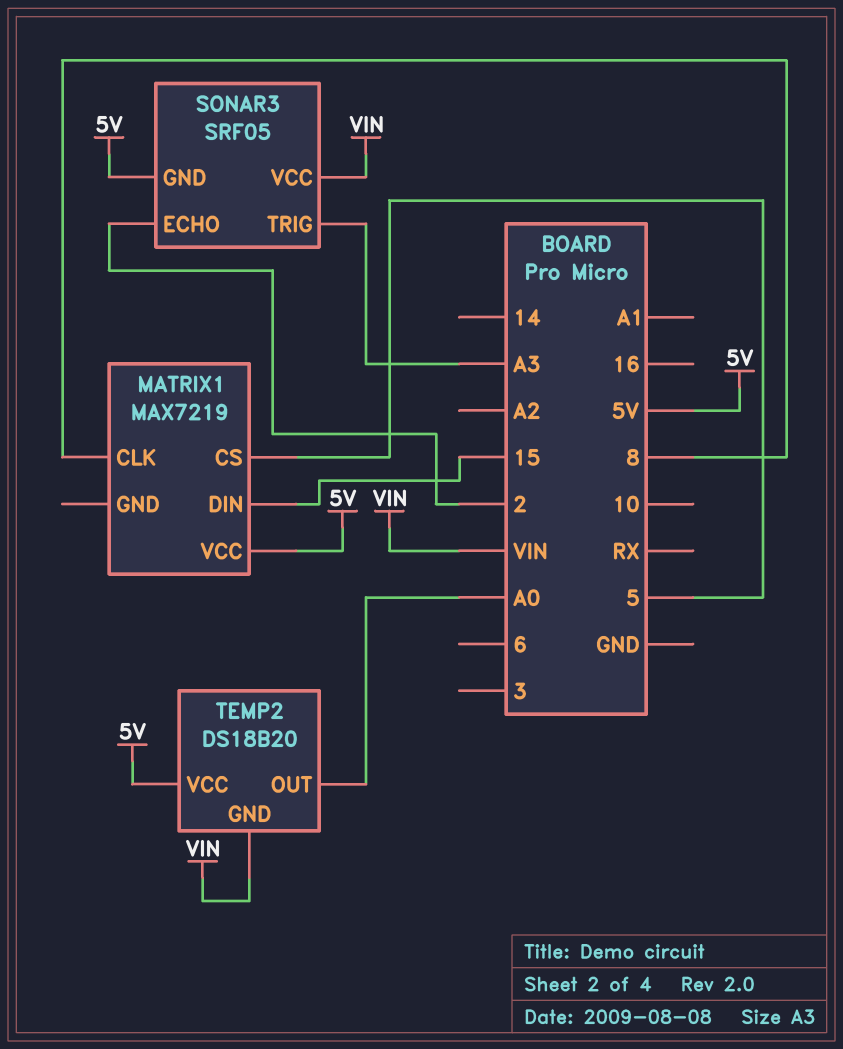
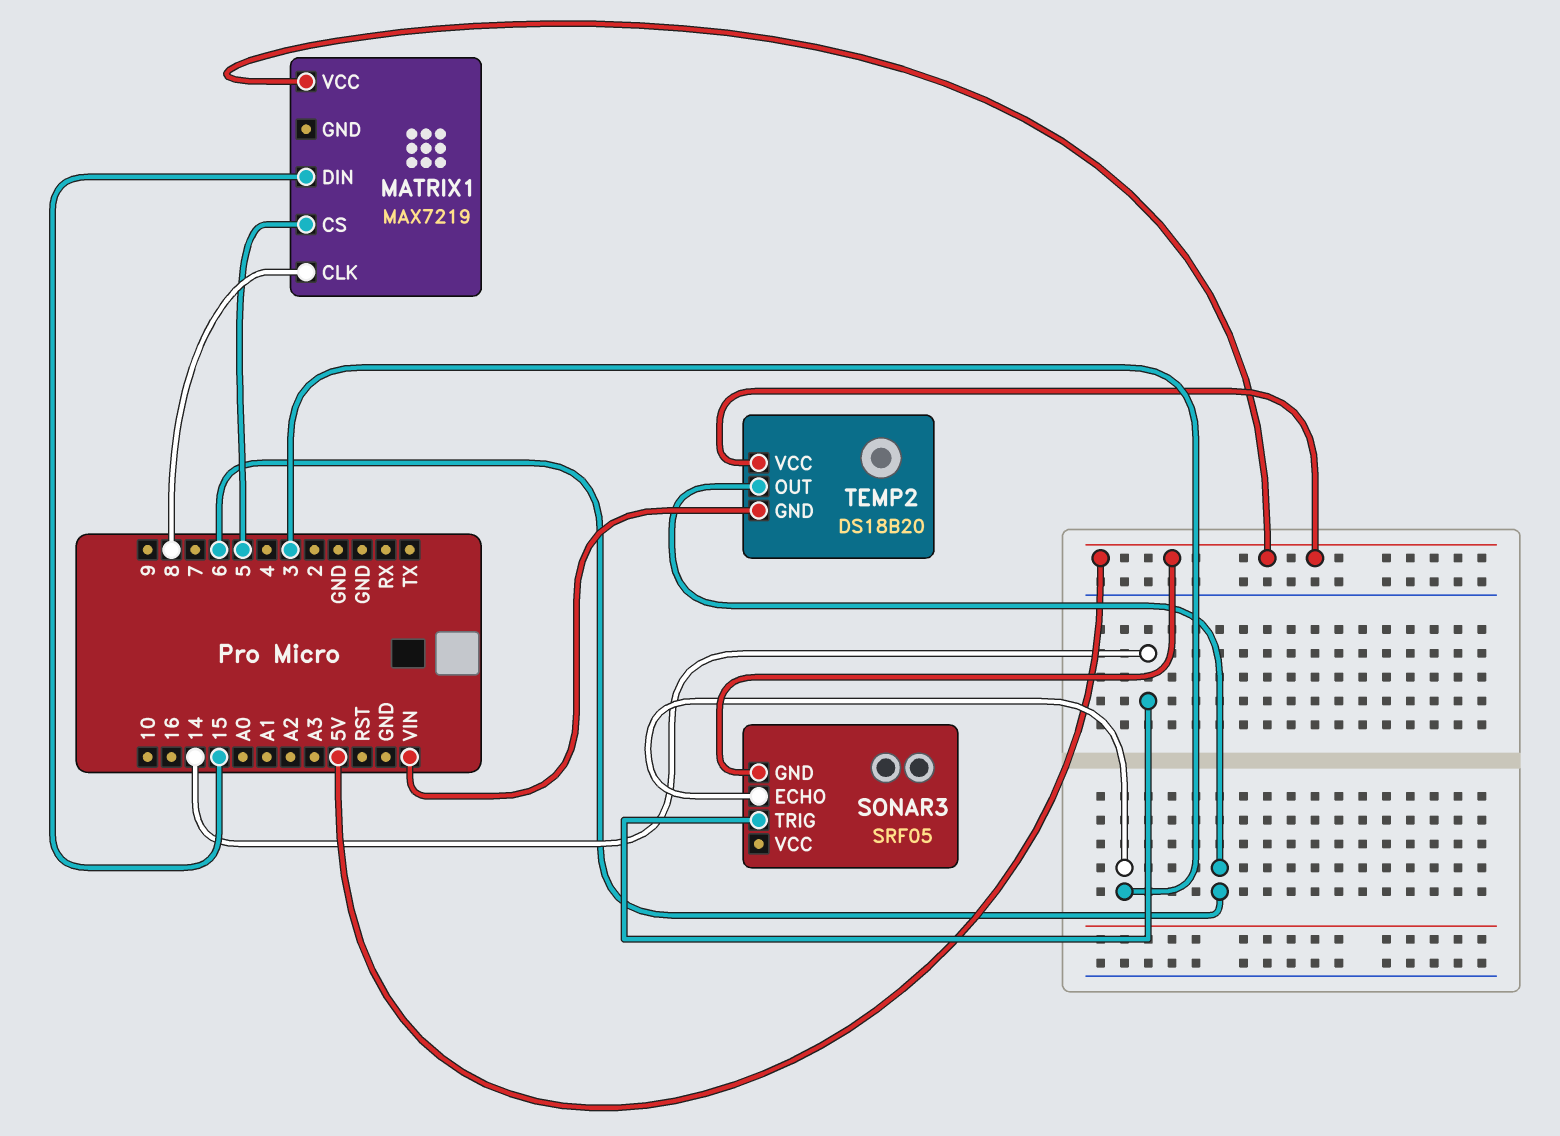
SONAR3 pin ECHO: 2 -> 3
SONAR3 pin TRIG: A3 -> 14
SONAR3 pin VCC: VIN -> none
TEMP2 pin OUT: A0 -> 6

